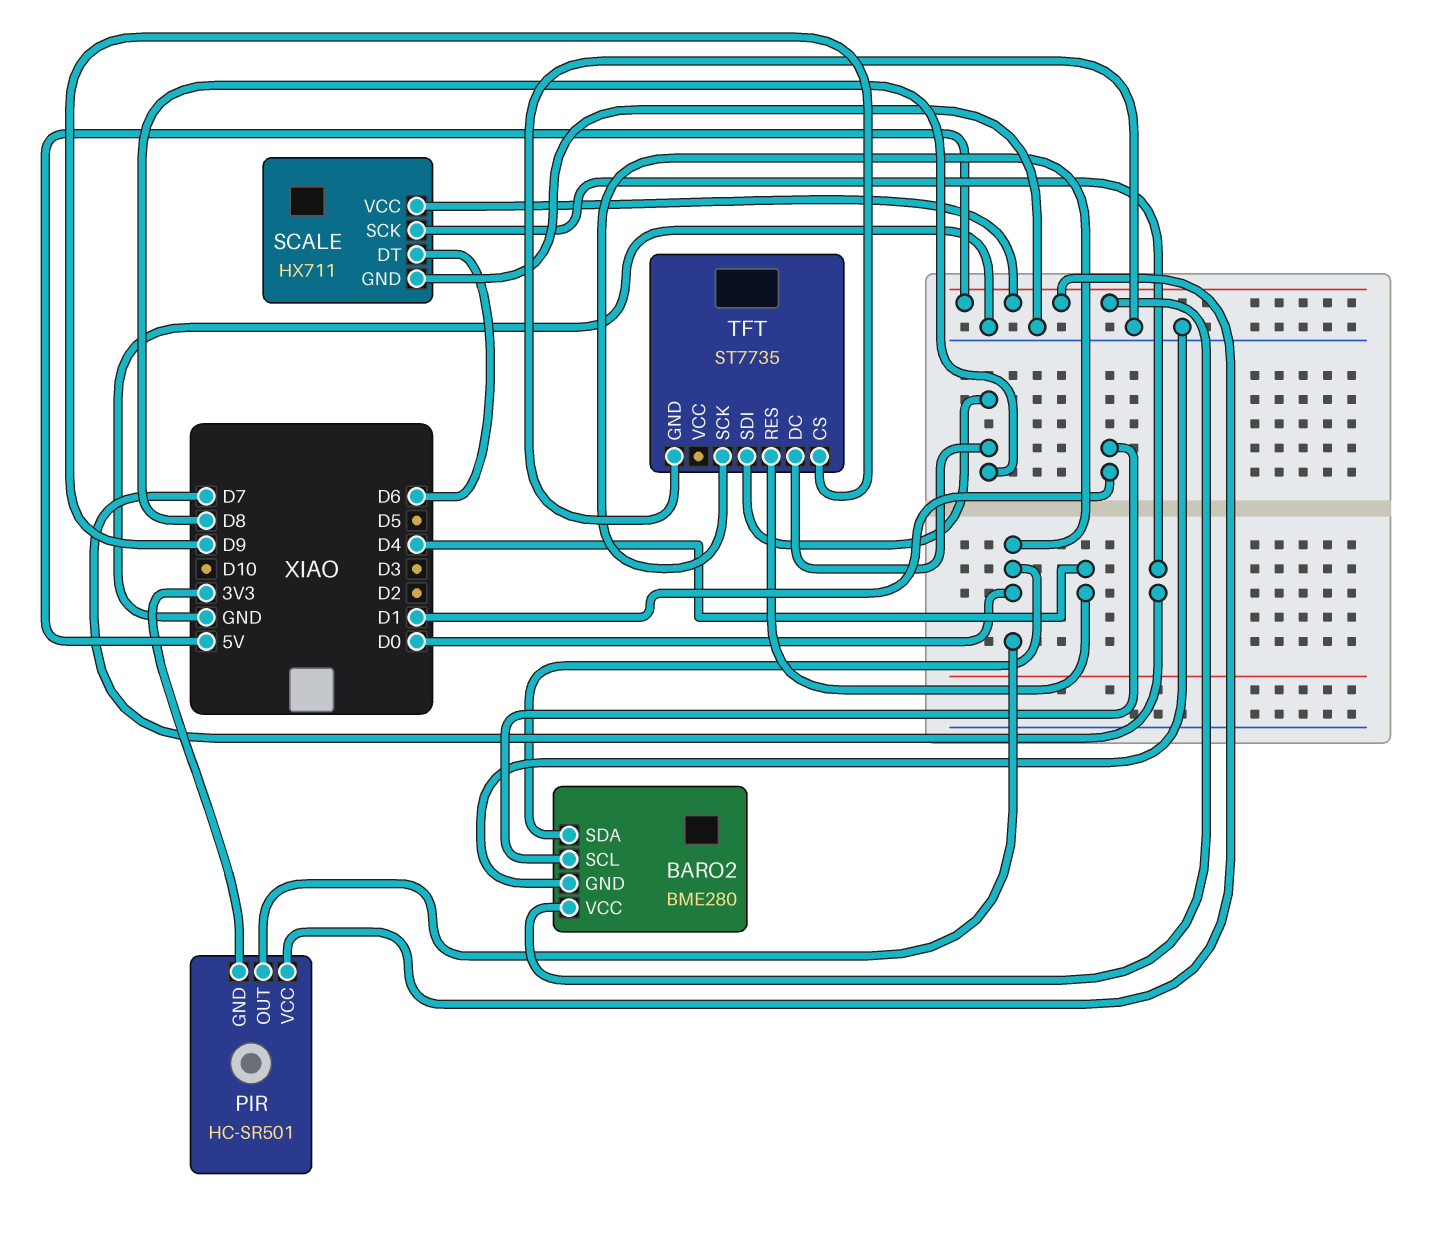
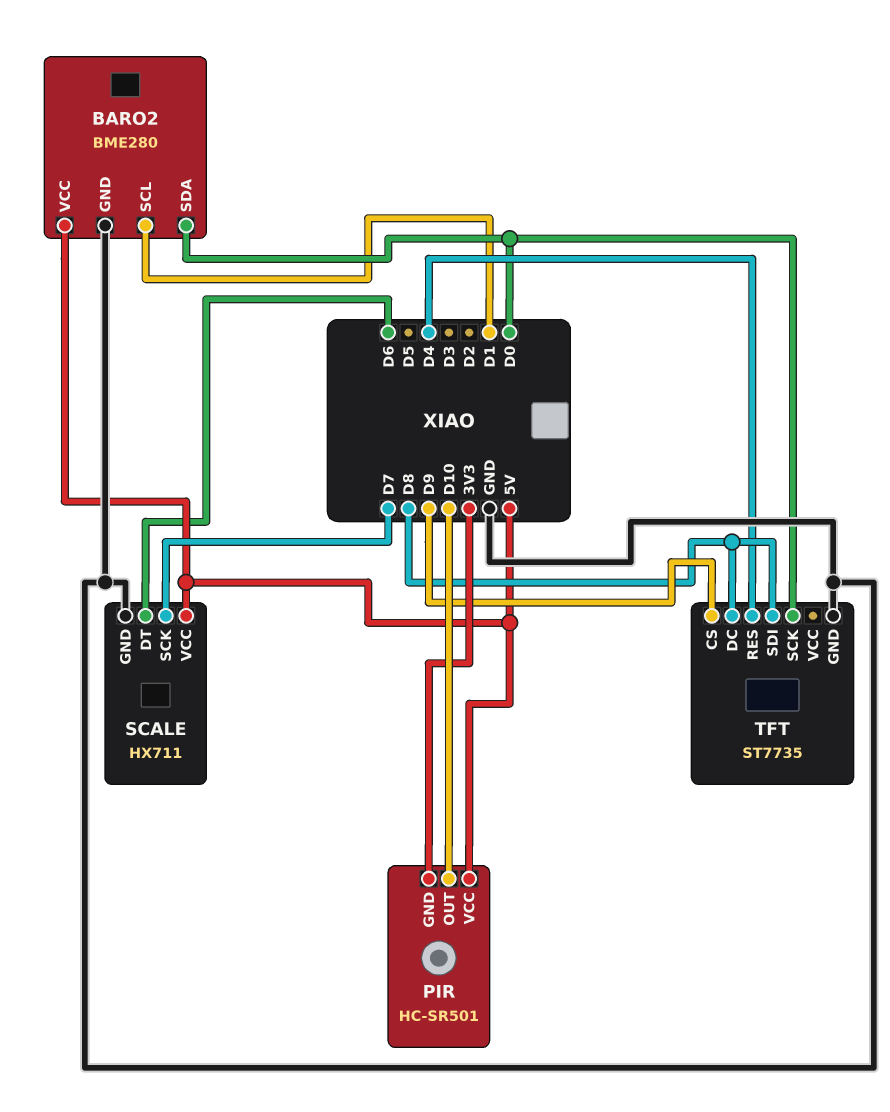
PIR pin OUT: D0 -> D10

